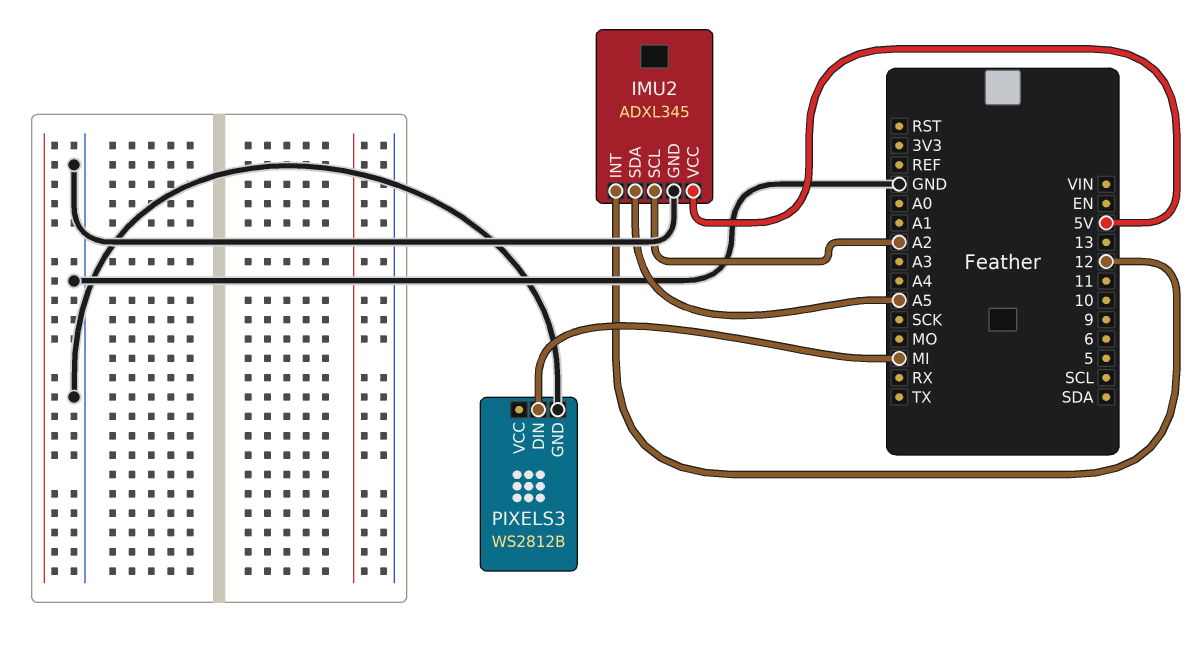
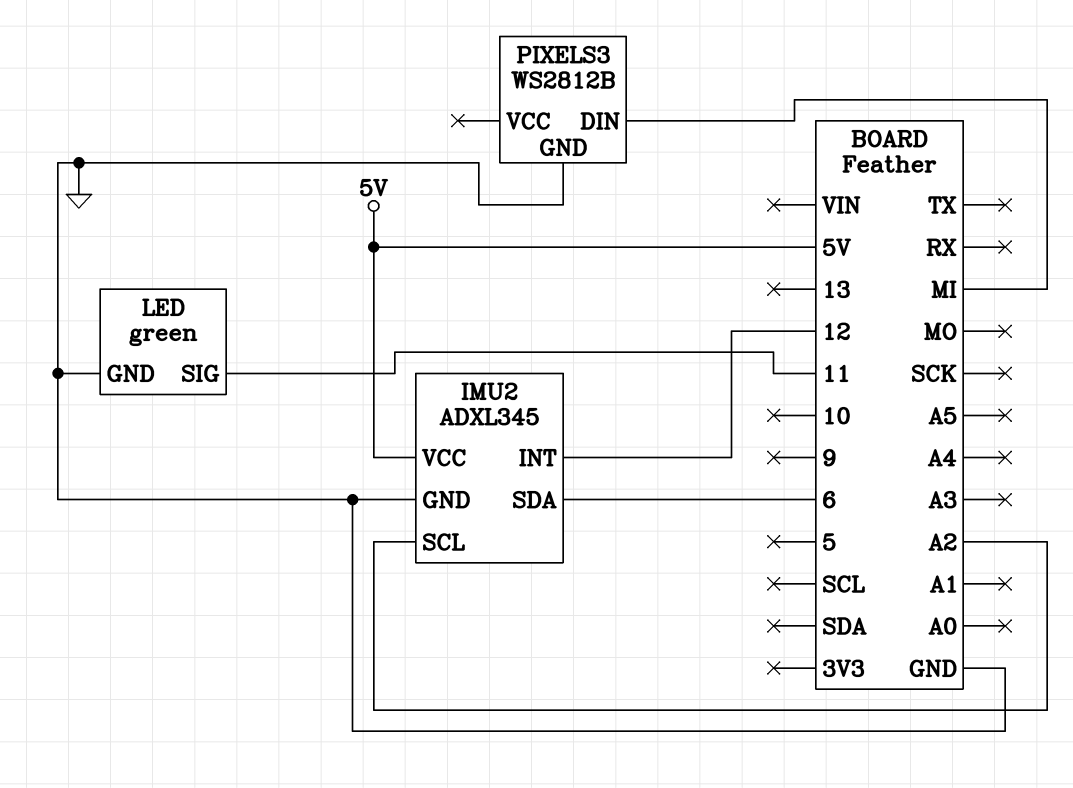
IMU2 pin SDA: A5 -> 6
LED: none -> green
LED pin GND: none -> GND
LED pin SIG: none -> 11

